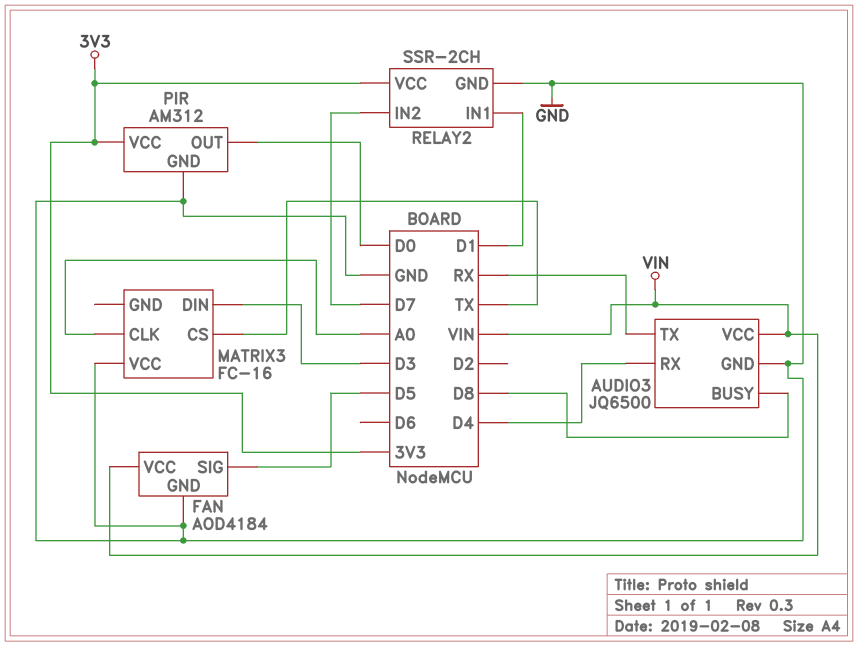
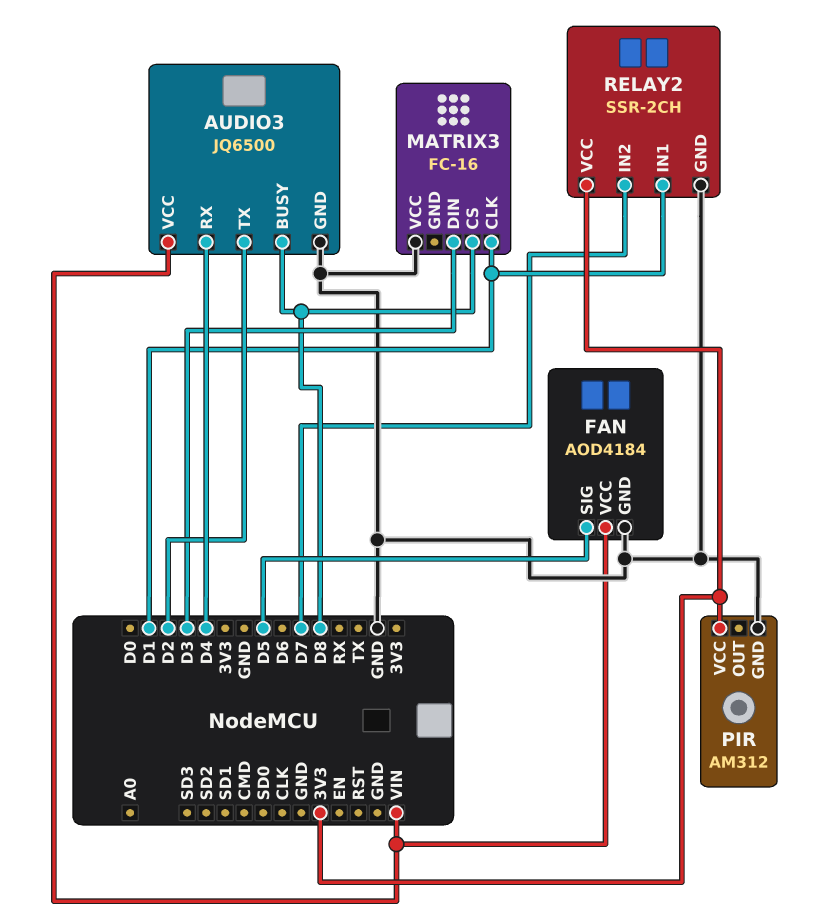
AUDIO3 pin TX: RX -> D2
MATRIX3 pin CLK: A0 -> D1
MATRIX3 pin CS: TX -> D8
PIR pin OUT: D0 -> none

